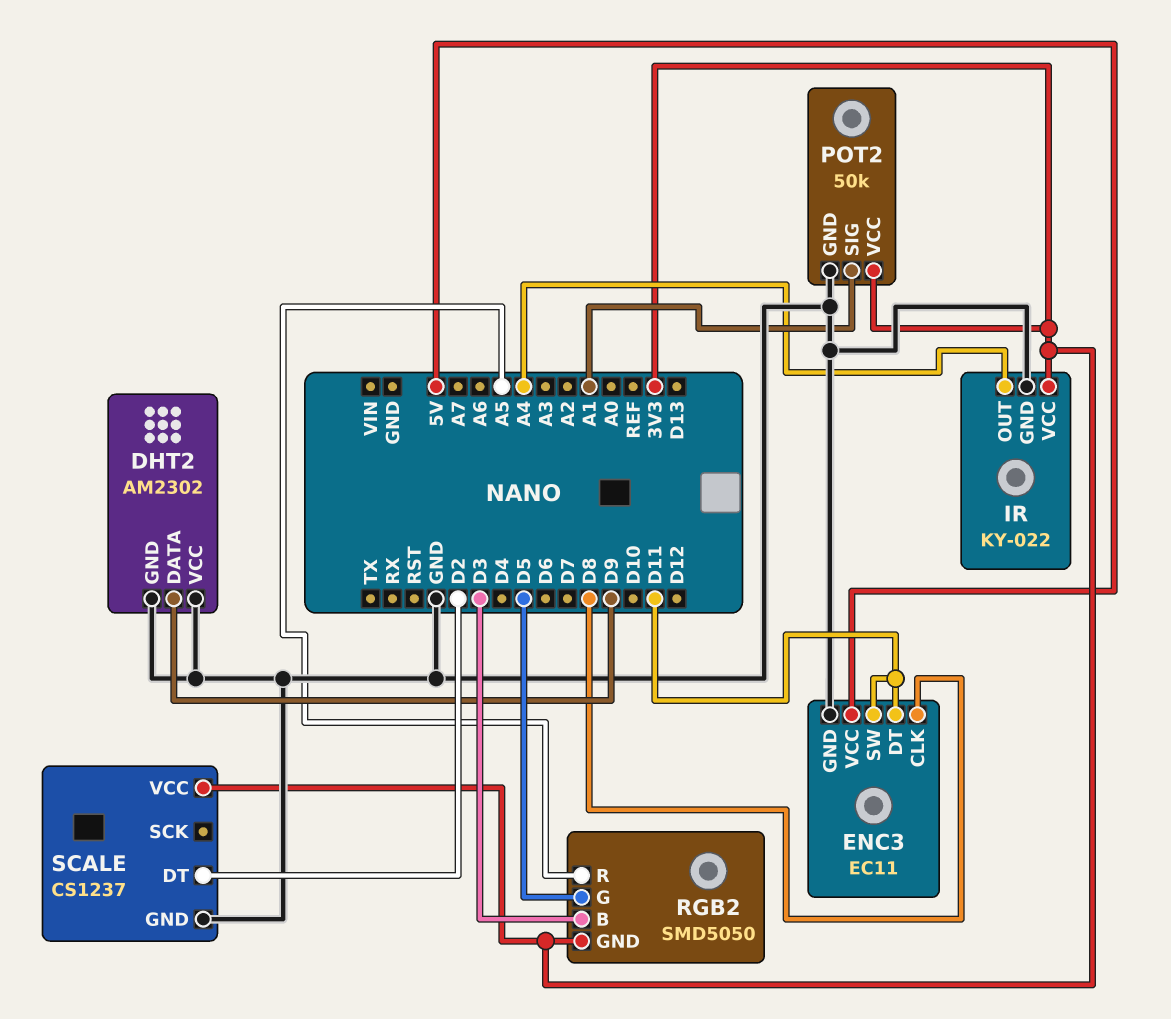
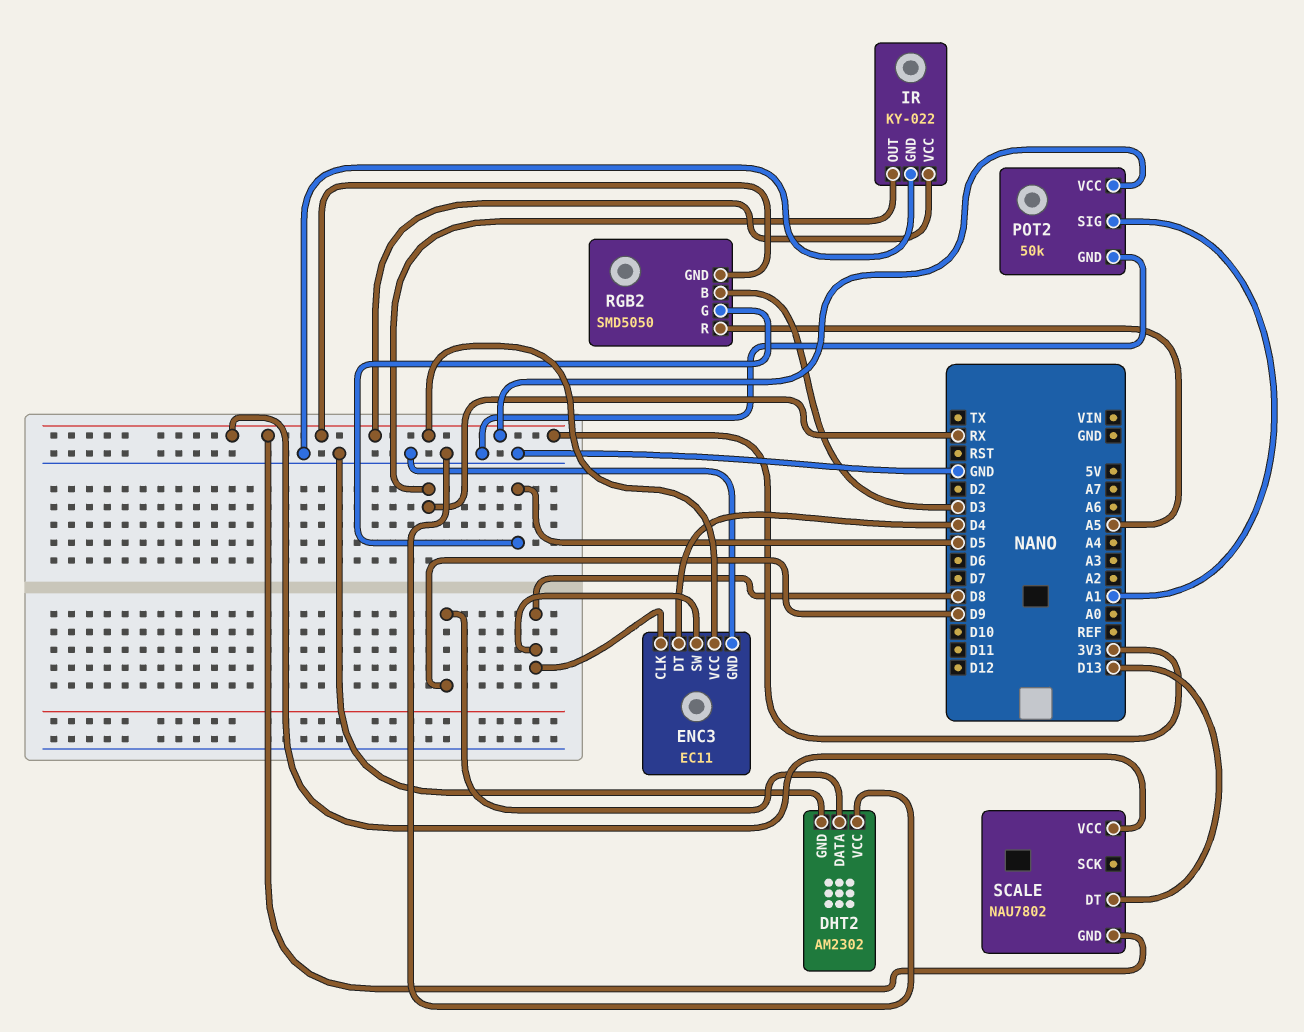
ENC3 pin DT: D11 -> D4
ENC3 pin SW: D11 -> D8
ENC3 pin VCC: 5V -> 3V3
IR pin OUT: A4 -> RX
SCALE: CS1237 -> NAU7802
SCALE pin DT: D2 -> D13
SCALE pin GND: GND -> 3V3

